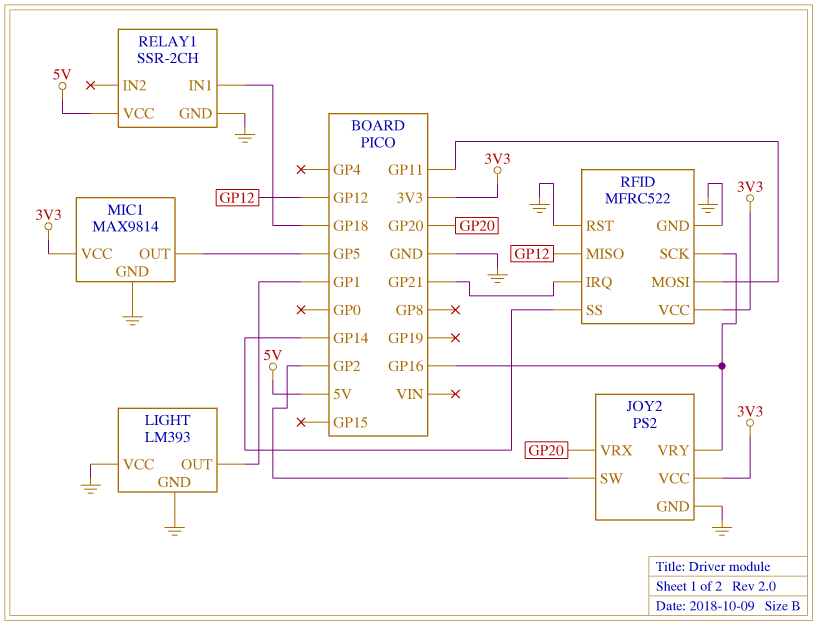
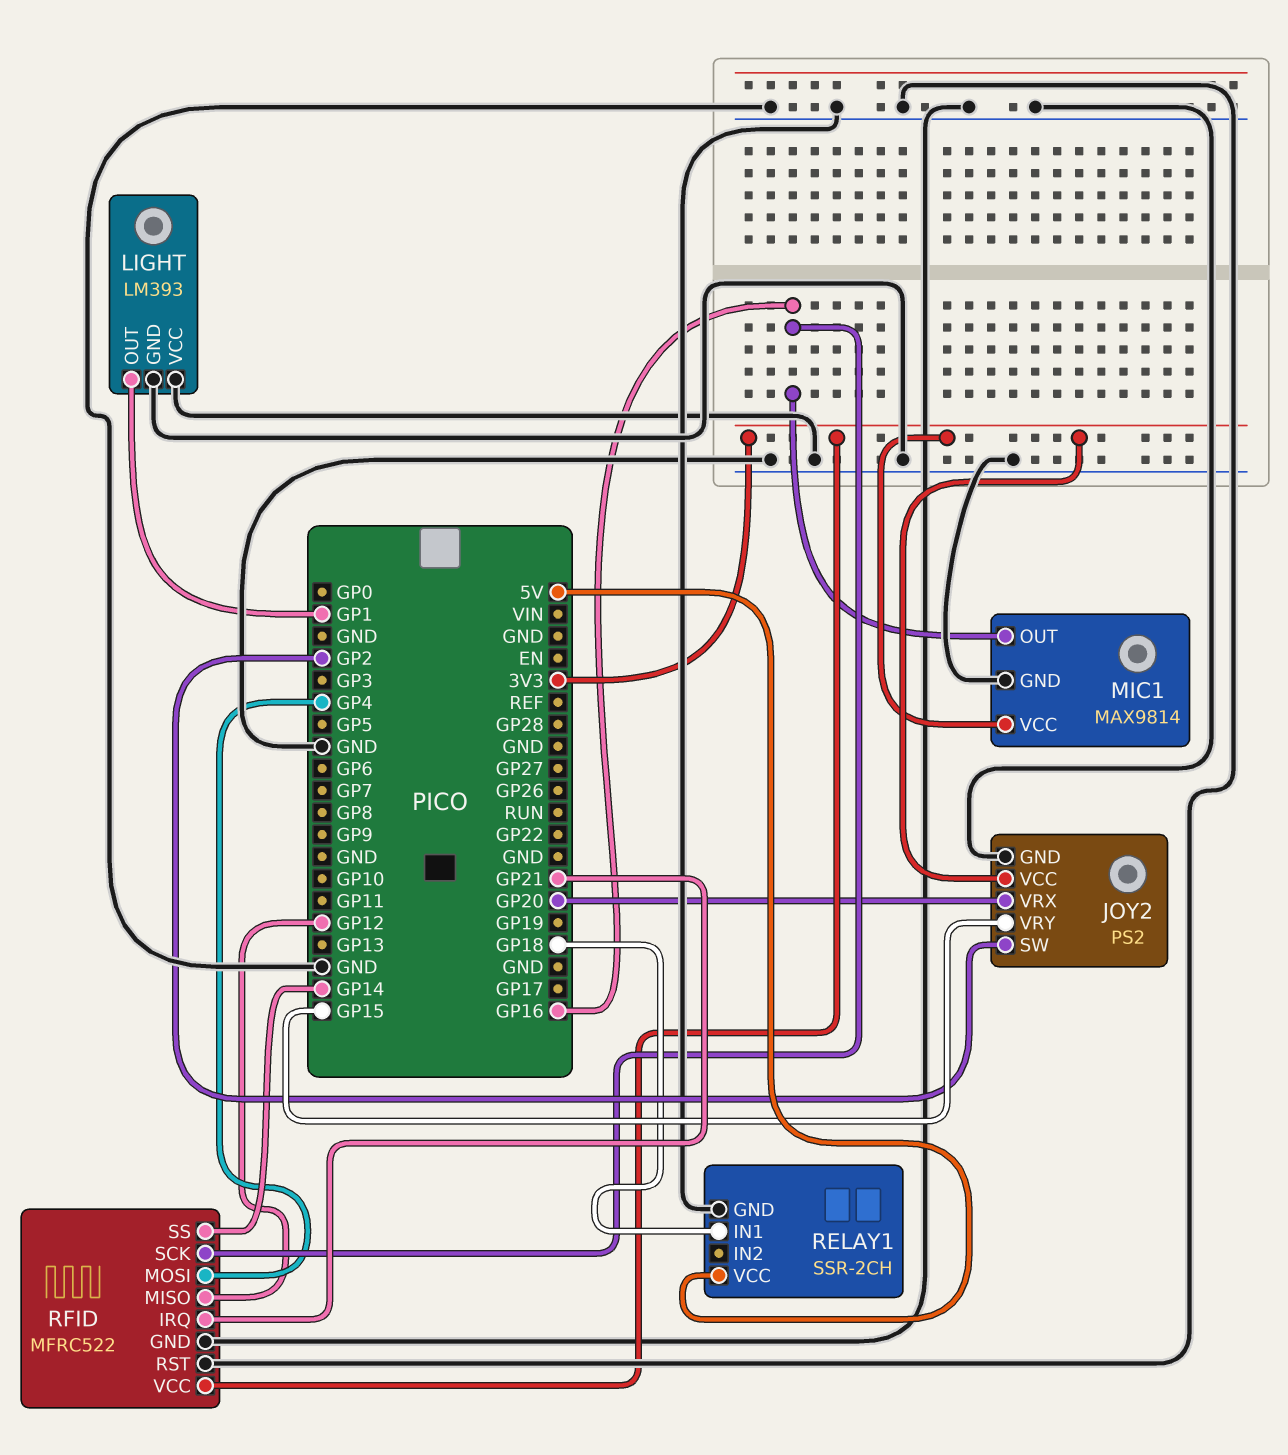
JOY2 pin VRY: GP16 -> GP15
MIC1 pin OUT: GP5 -> GP16
RFID pin MOSI: GP11 -> GP4

